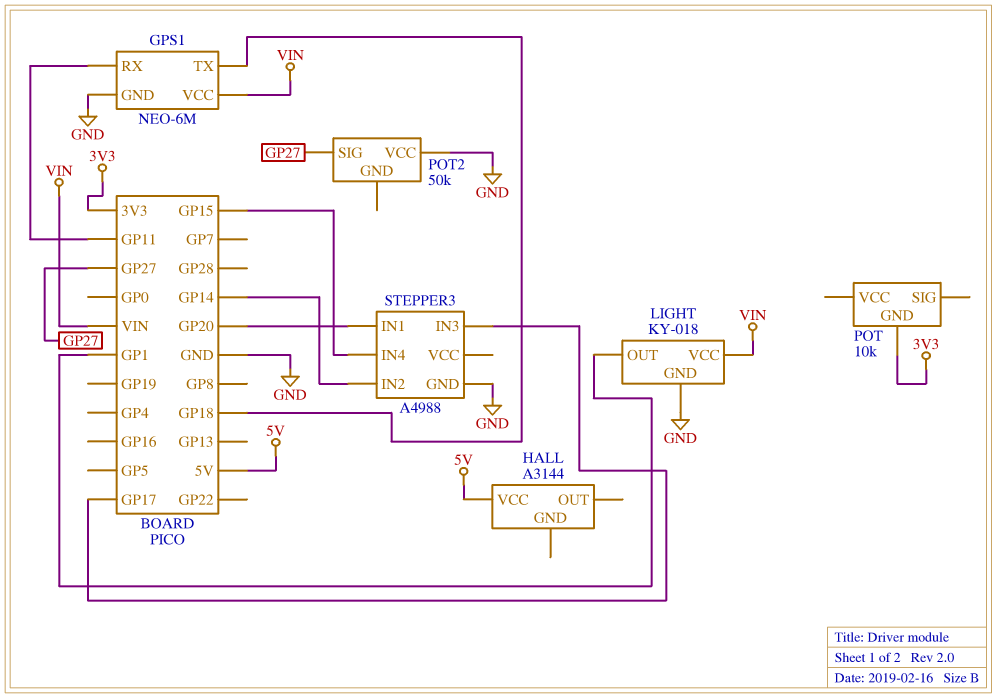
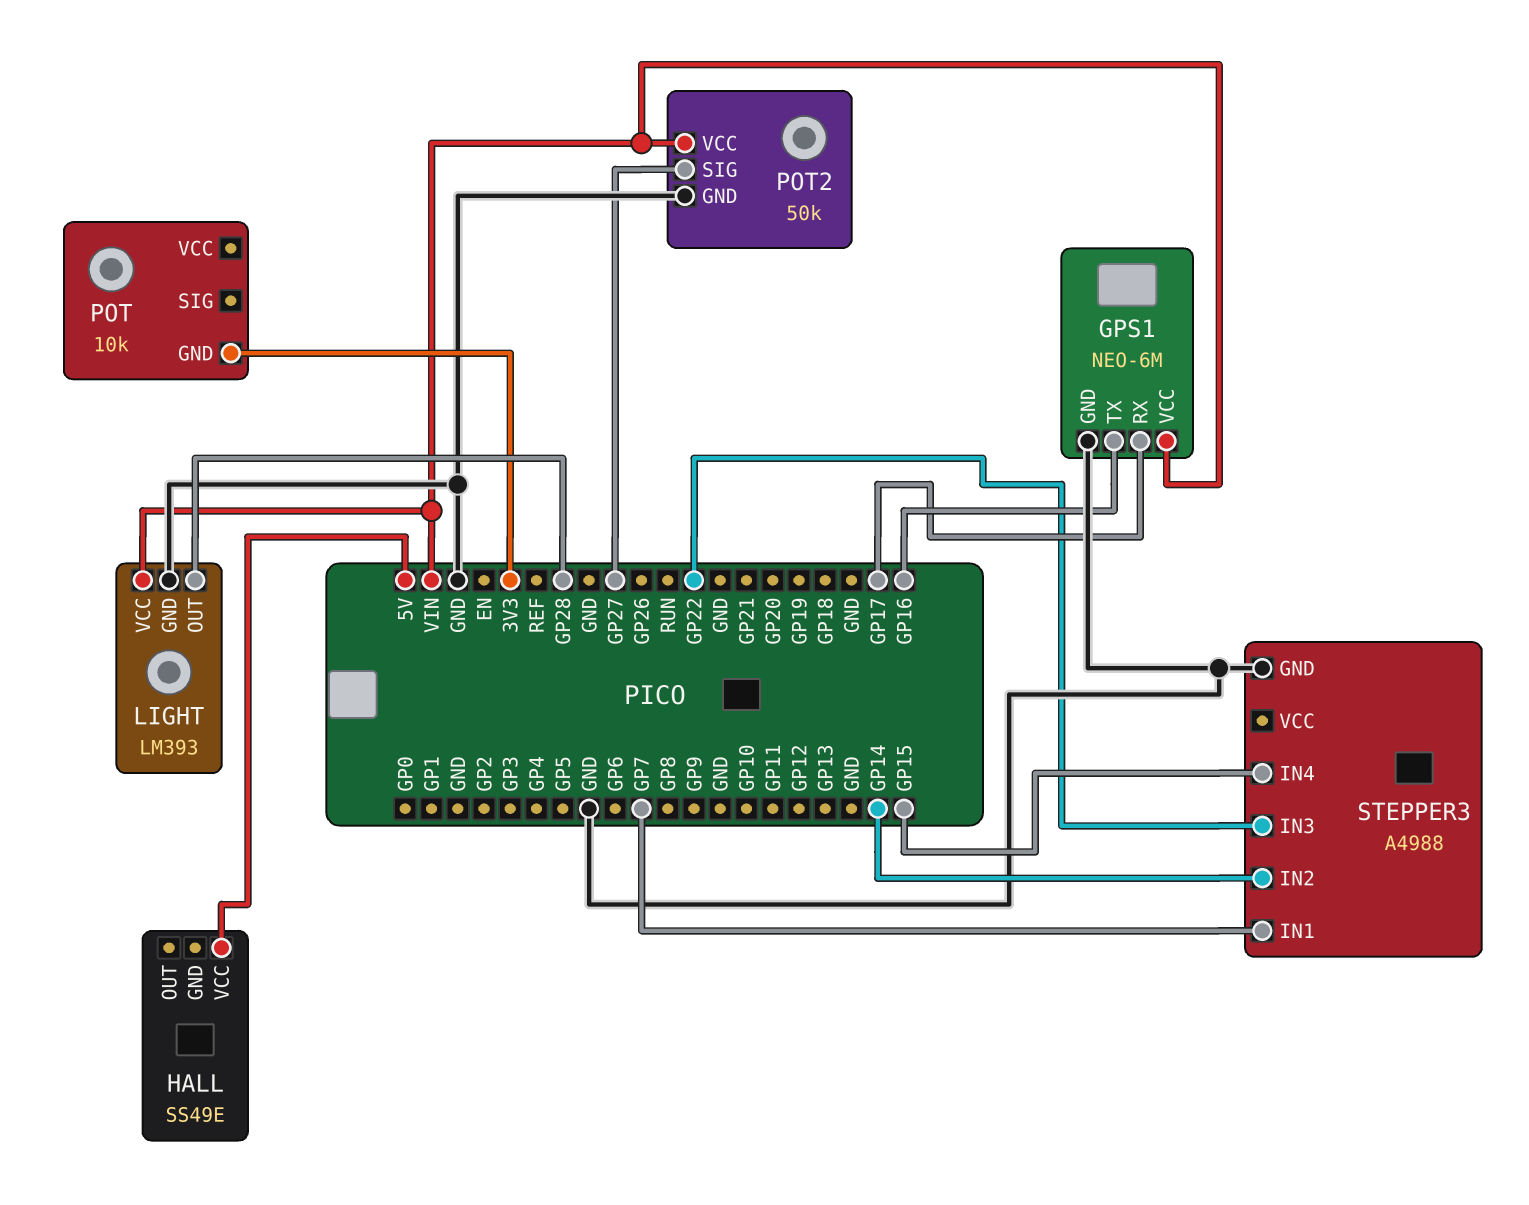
GPS1 pin RX: GP11 -> GP17
GPS1 pin TX: GP18 -> GP16
HALL: A3144 -> SS49E
LIGHT: KY-018 -> LM393
LIGHT pin OUT: GP1 -> GP28
POT2 pin GND: none -> GND
POT2 pin VCC: GND -> VIN
STEPPER3 pin IN1: GP20 -> GP7
STEPPER3 pin IN3: GP17 -> GP22

